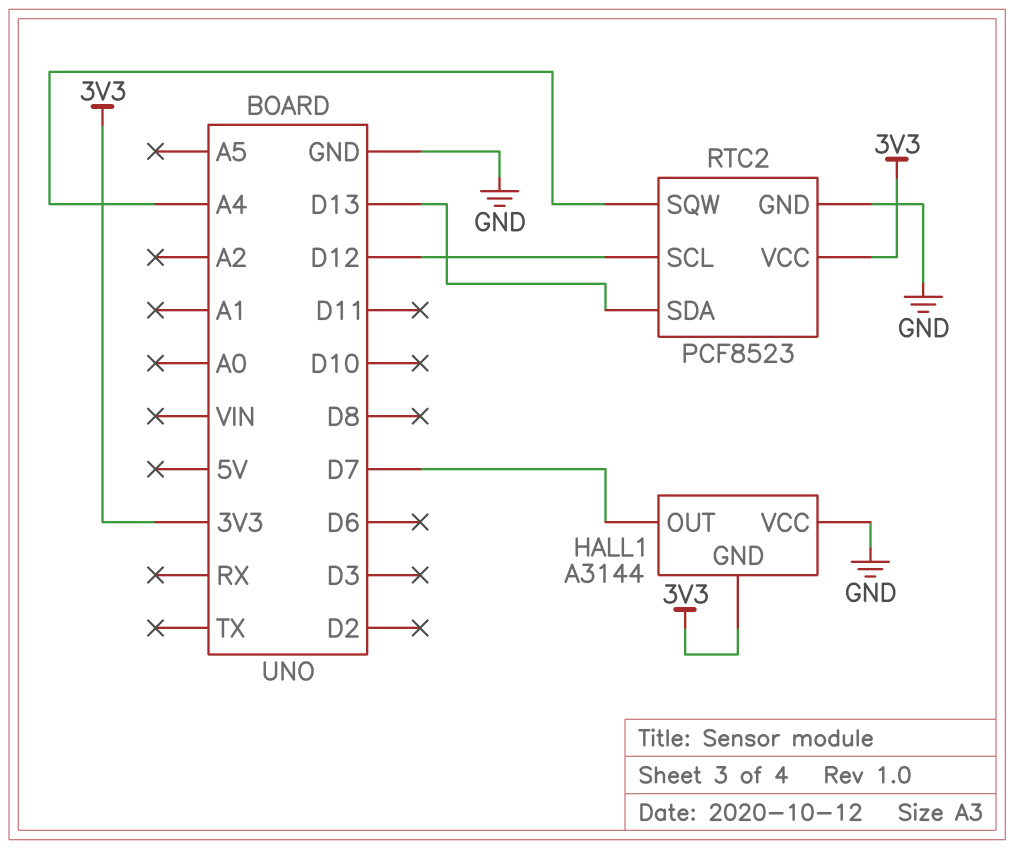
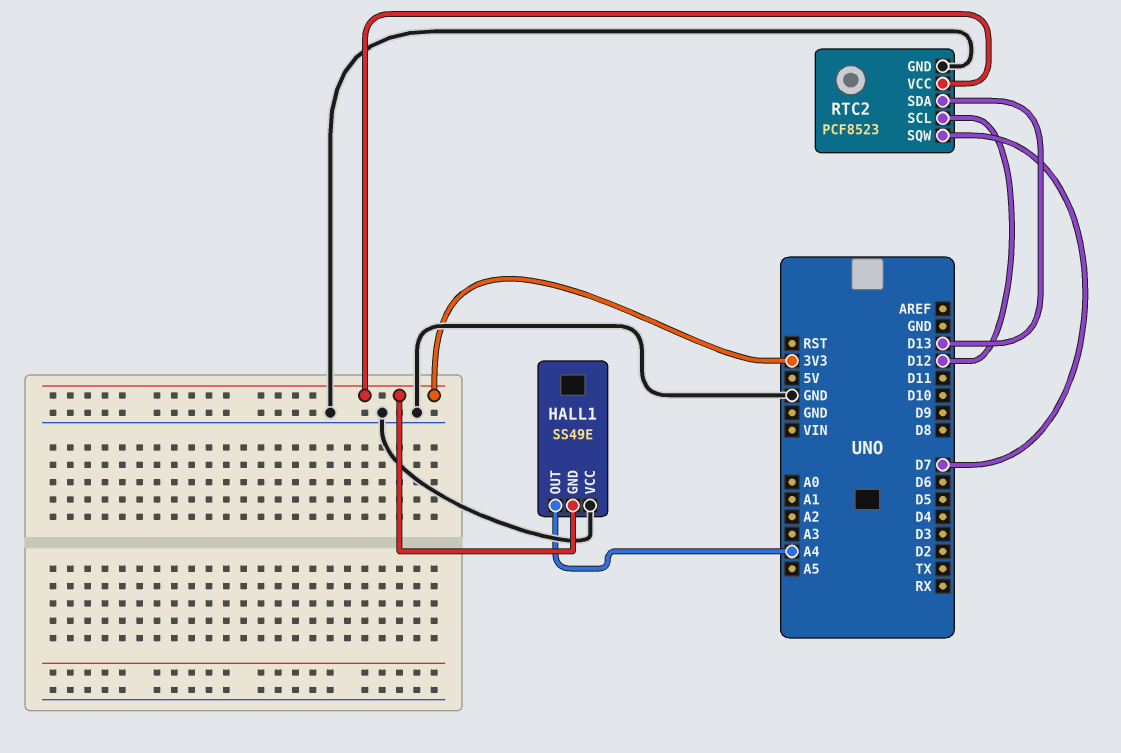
HALL1: A3144 -> SS49E
HALL1 pin OUT: D7 -> A4
RTC2 pin SQW: A4 -> D7

